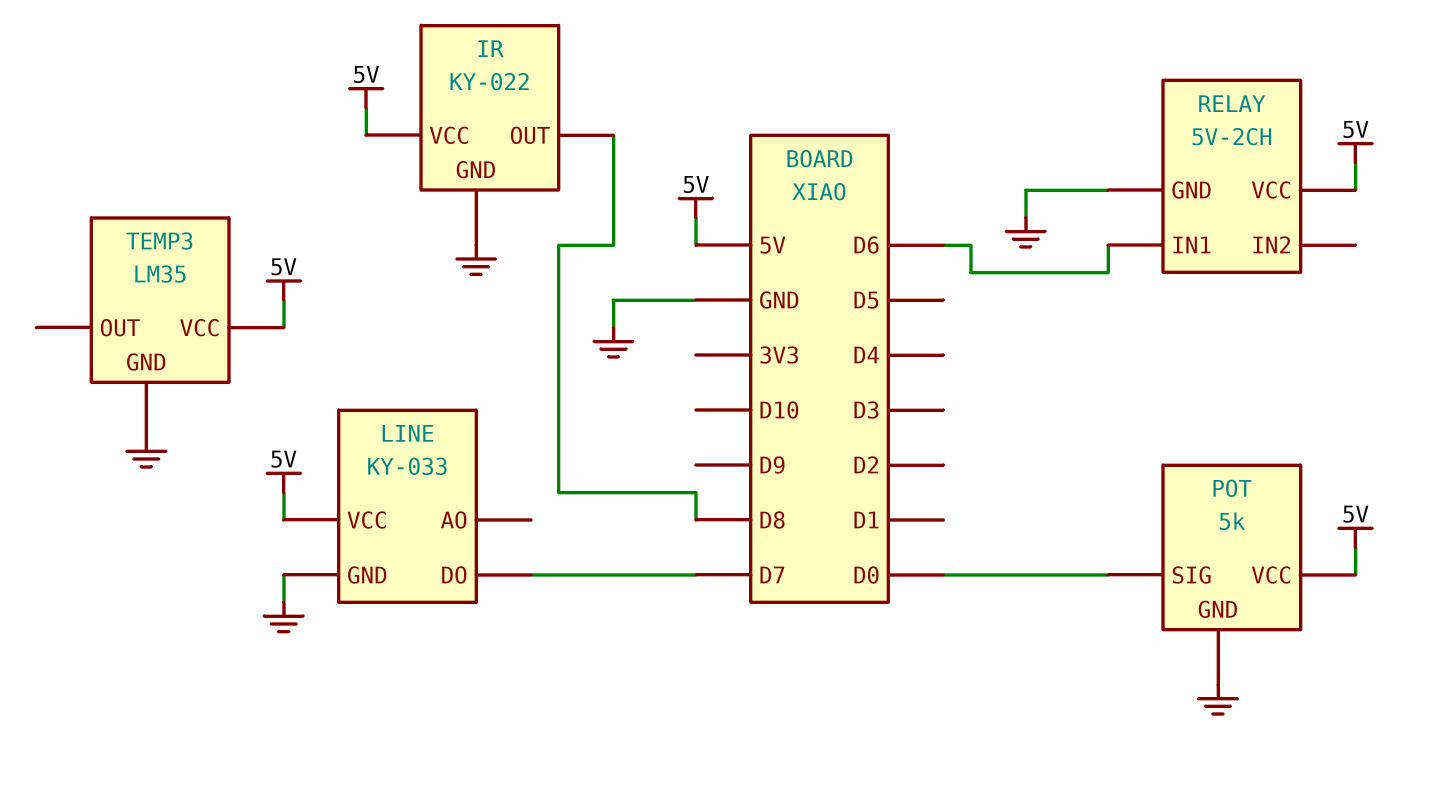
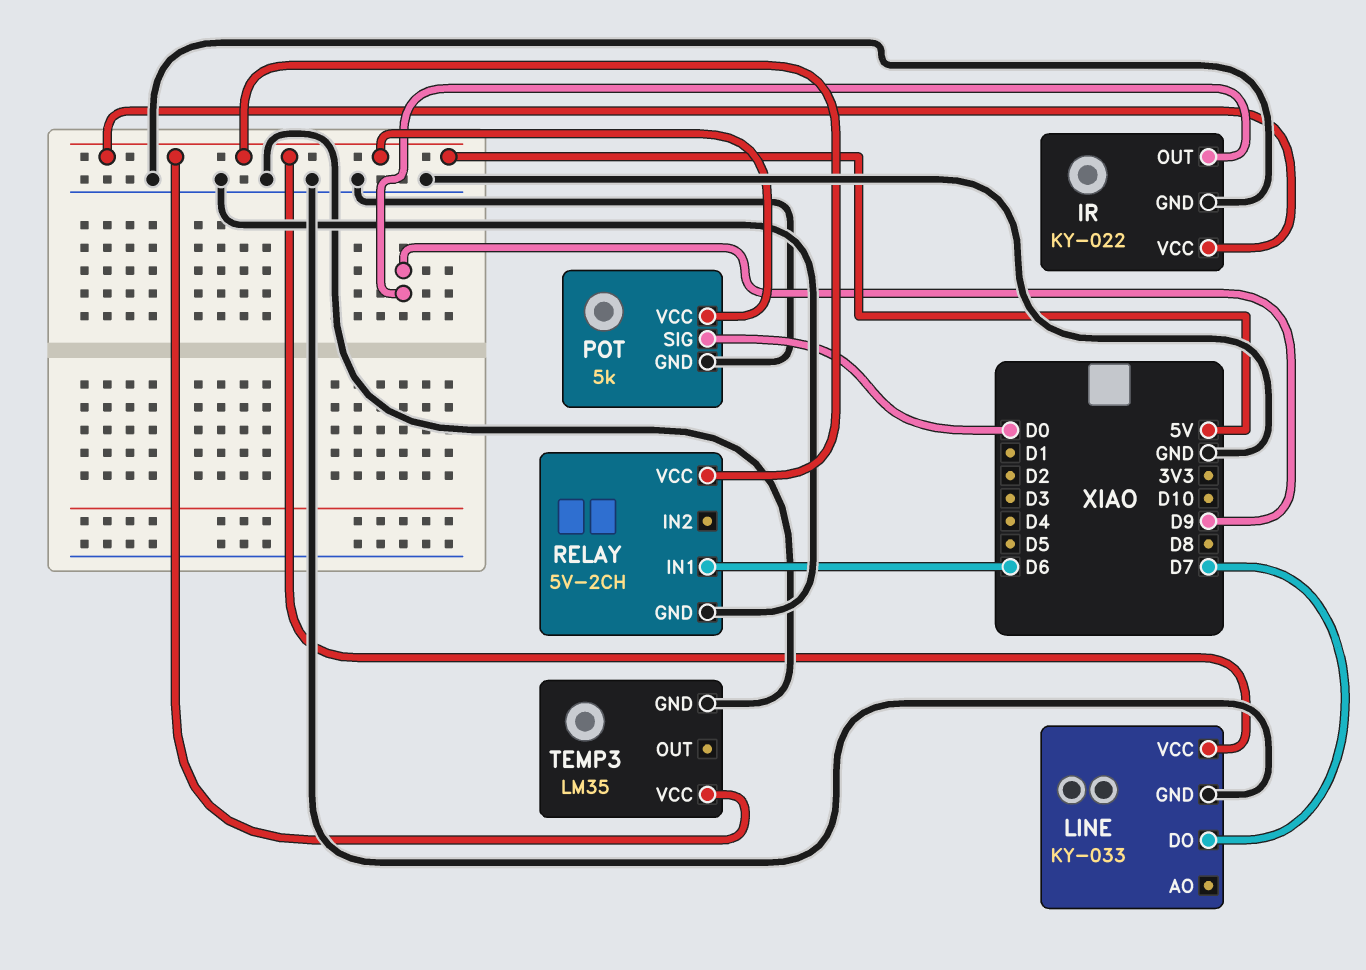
IR pin OUT: D8 -> D9

